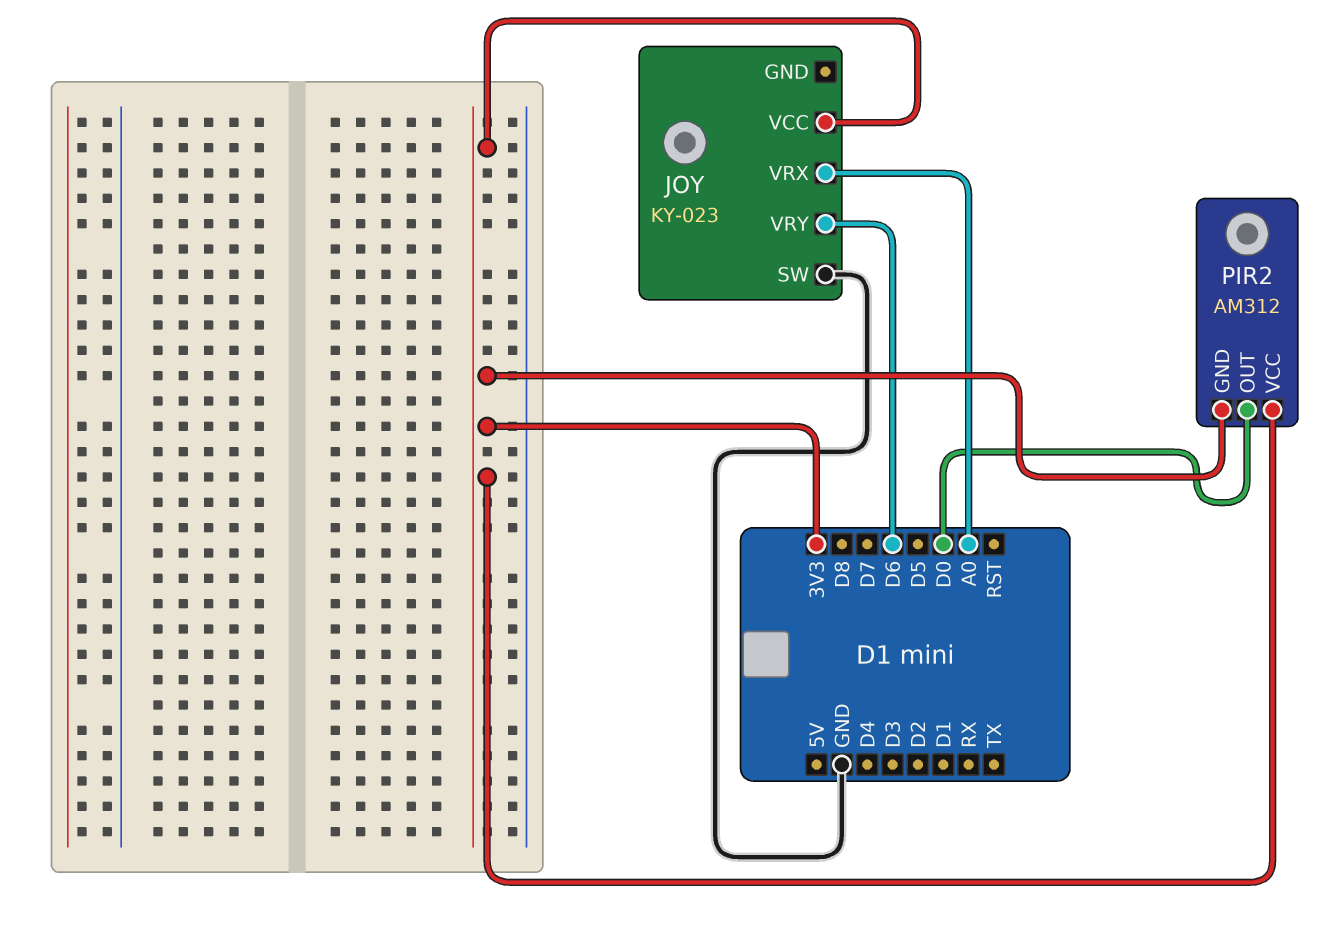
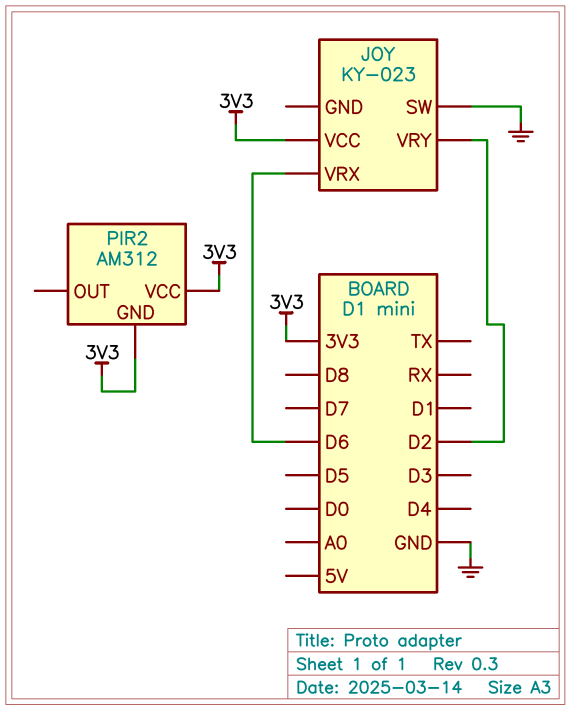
JOY pin VRX: A0 -> D6
JOY pin VRY: D6 -> D2
PIR2 pin OUT: D0 -> none

